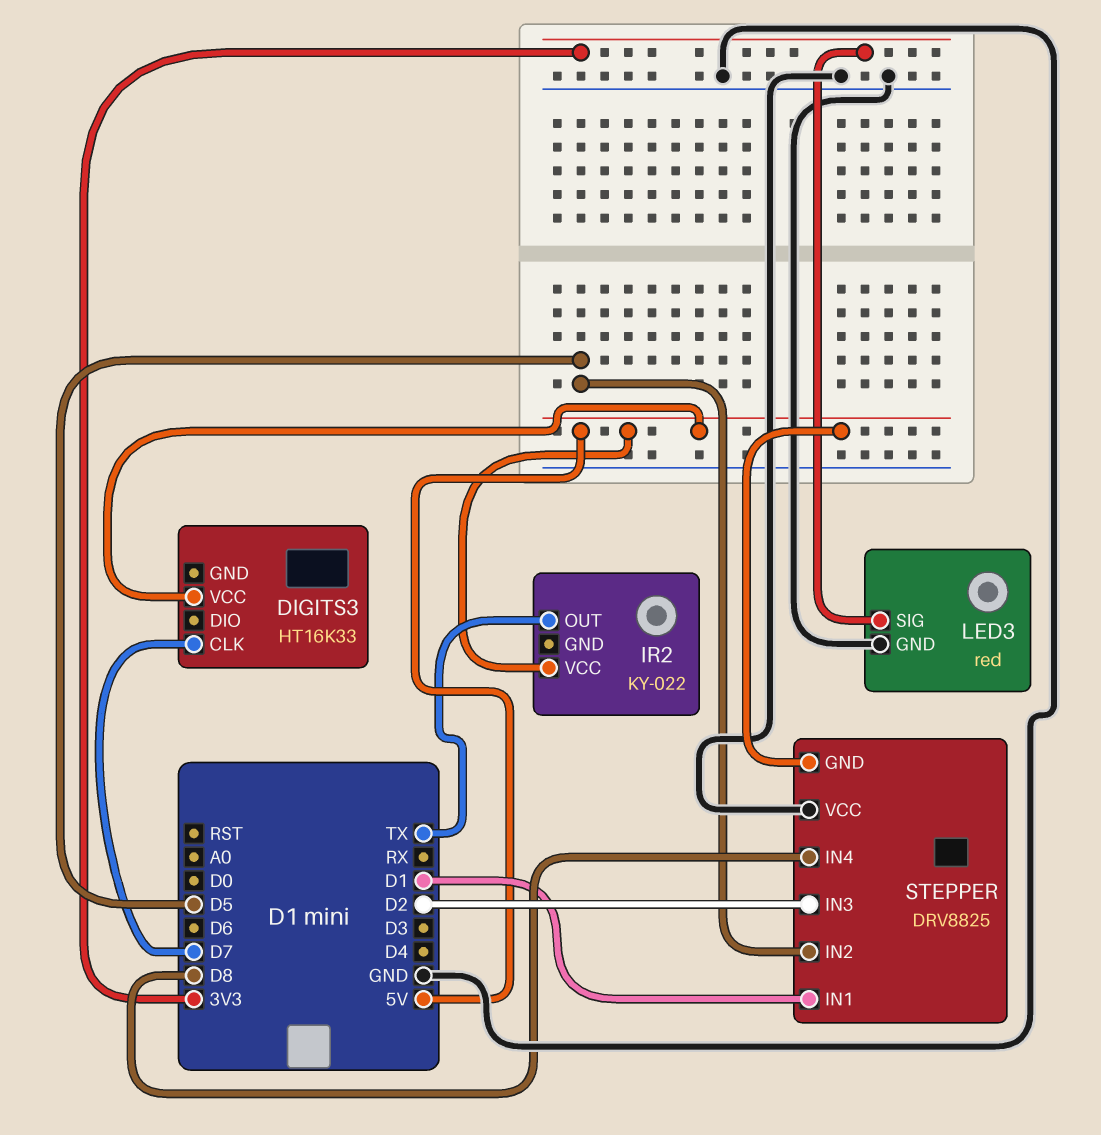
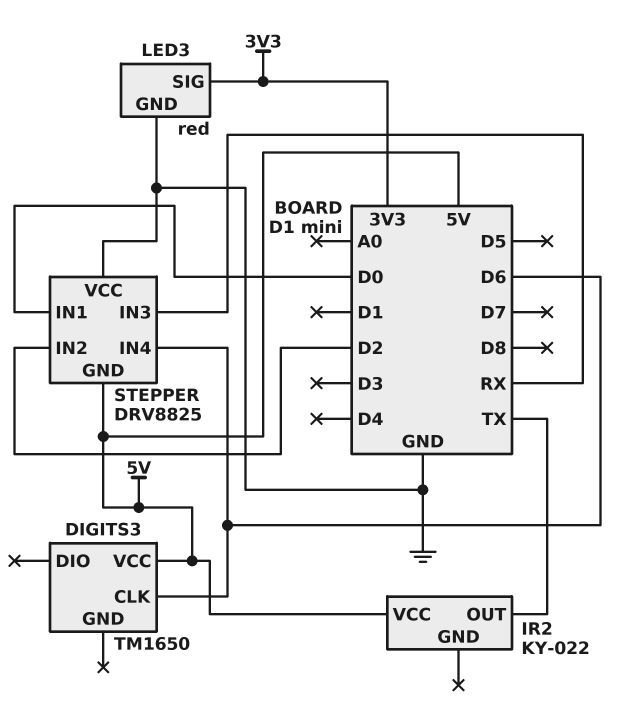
DIGITS3: HT16K33 -> TM1650
DIGITS3 pin CLK: D7 -> D6
STEPPER pin IN1: D1 -> D0
STEPPER pin IN2: D5 -> D2
STEPPER pin IN3: D2 -> RX
STEPPER pin IN4: D8 -> D6

